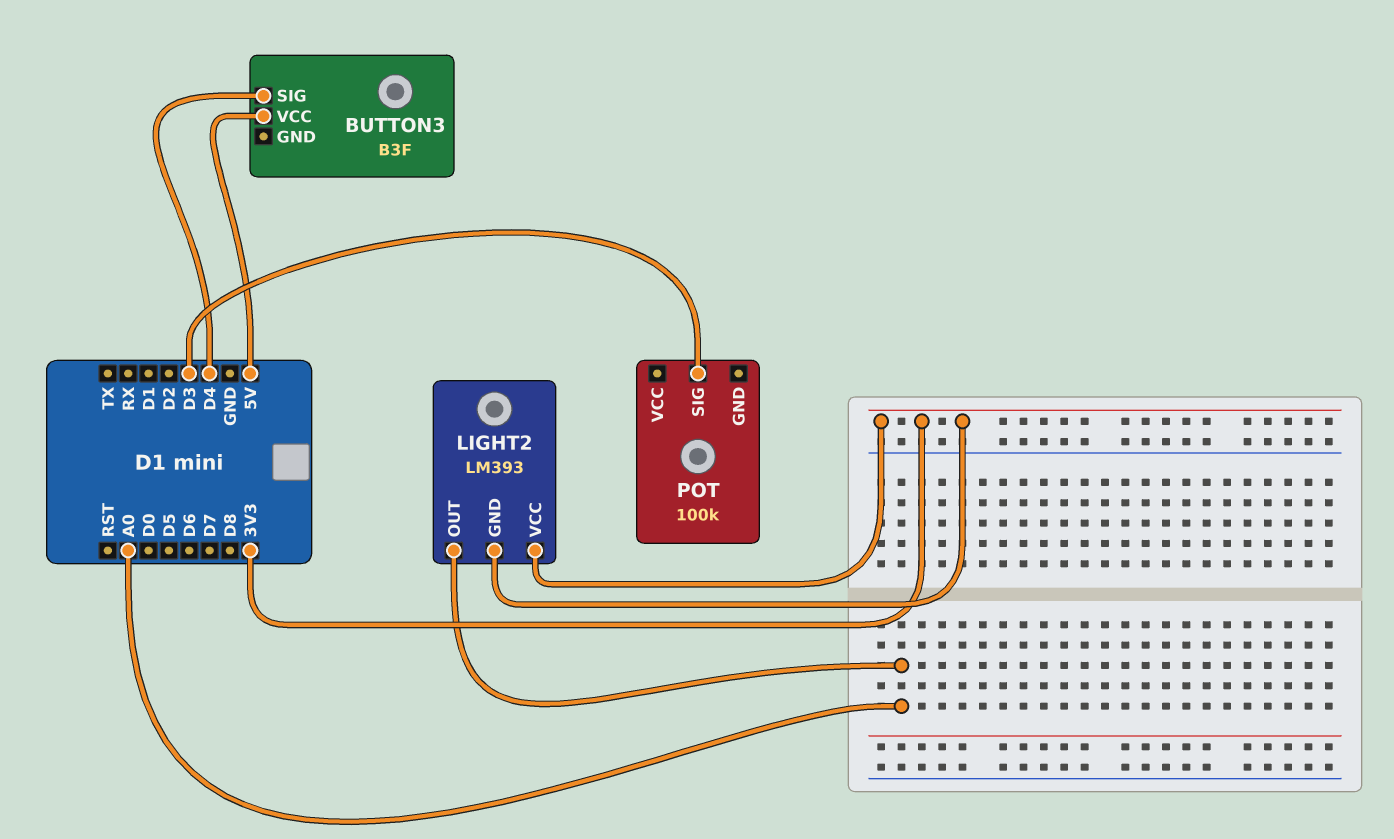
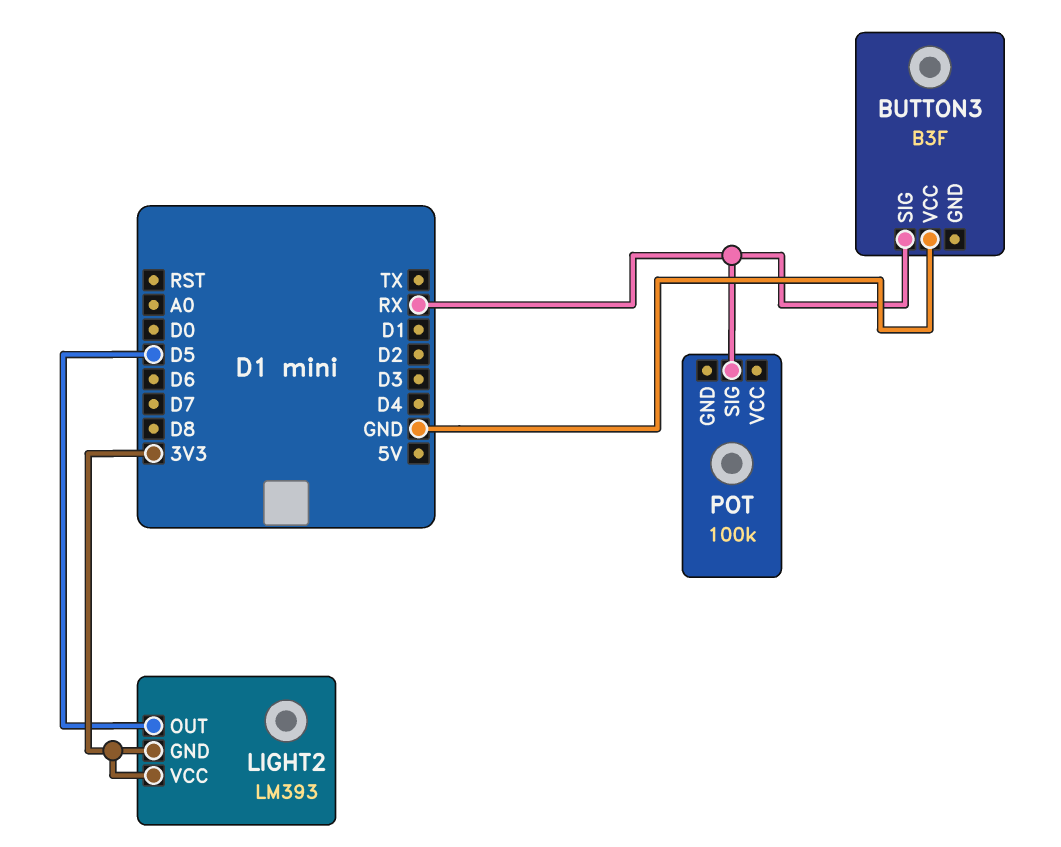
BUTTON3 pin SIG: D4 -> RX
BUTTON3 pin VCC: 5V -> GND
LIGHT2 pin OUT: A0 -> D5
POT pin SIG: D3 -> RX

